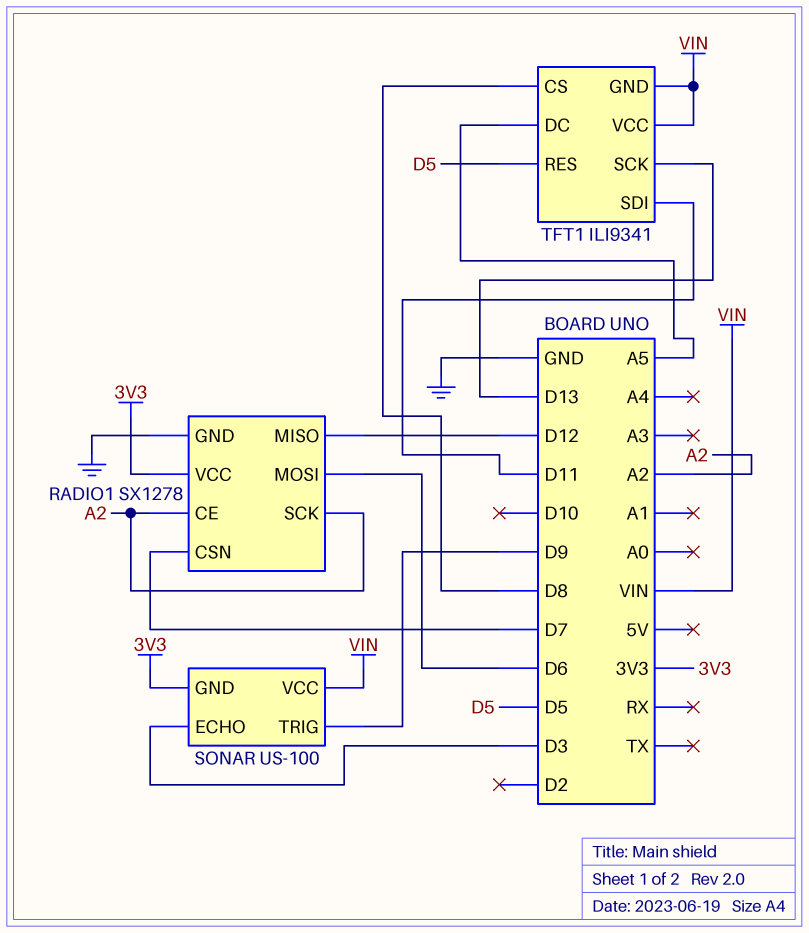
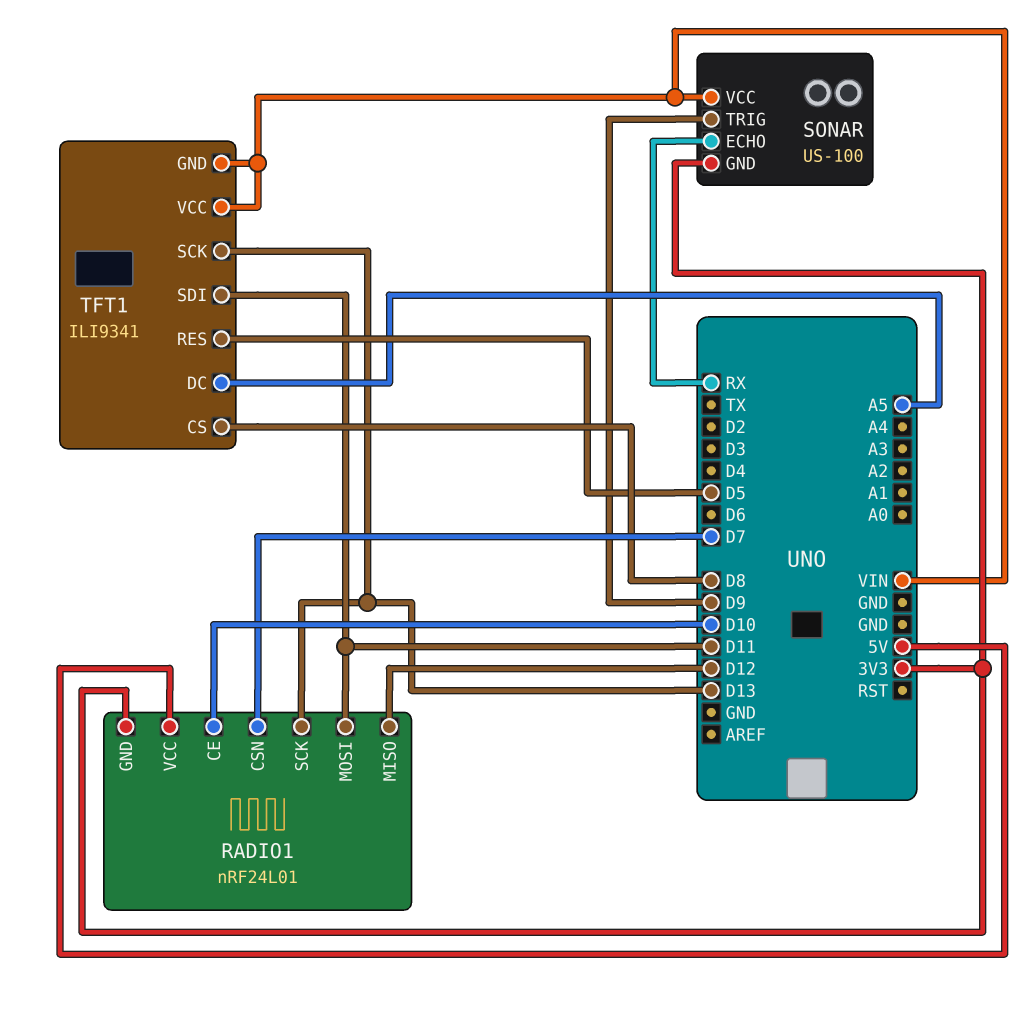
RADIO1: SX1278 -> nRF24L01
RADIO1 pin CE: A2 -> D10
RADIO1 pin GND: GND -> 3V3
RADIO1 pin MOSI: D6 -> D11
RADIO1 pin SCK: A2 -> D13
RADIO1 pin VCC: 3V3 -> 5V
SONAR pin ECHO: D3 -> RX

